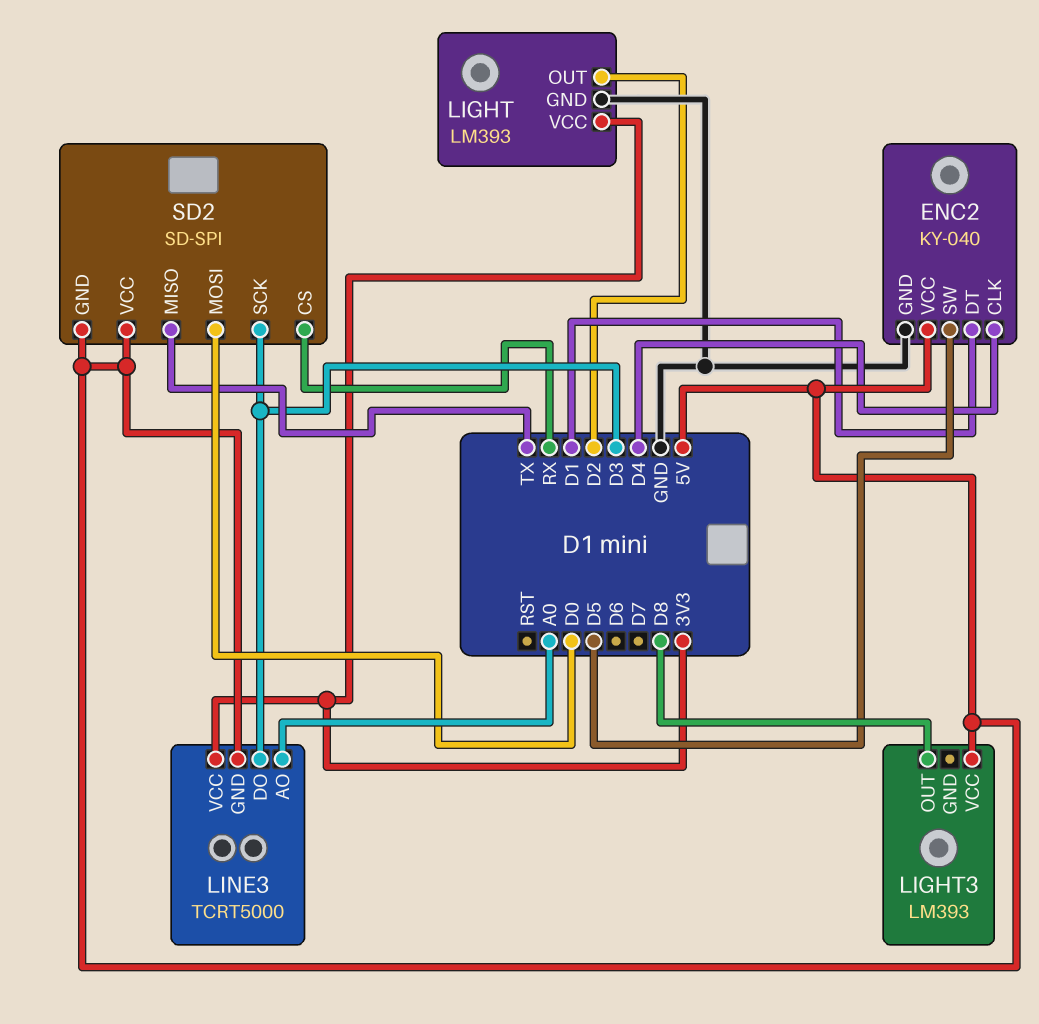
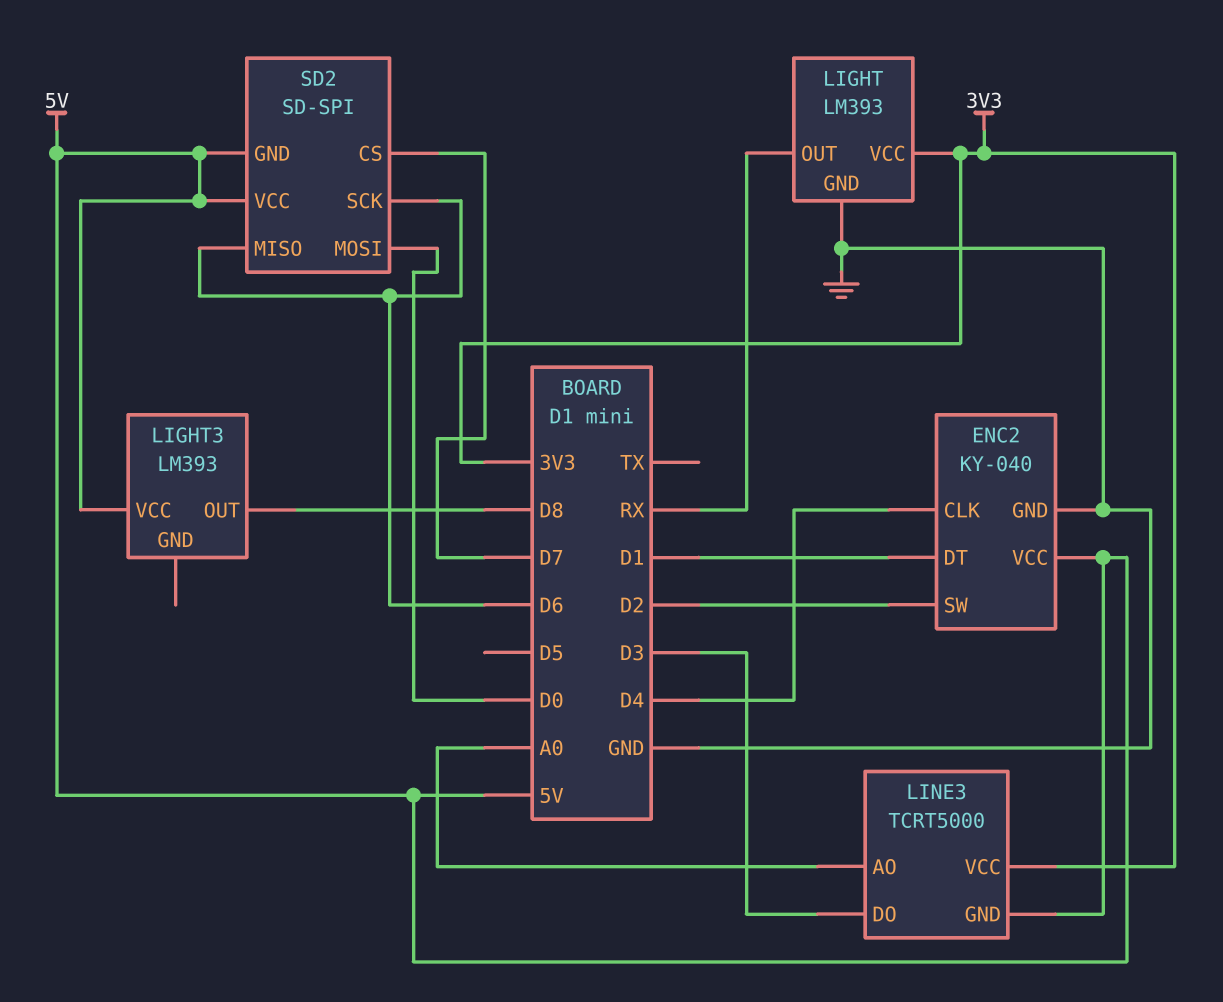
ENC2 pin SW: D5 -> D2
LIGHT pin OUT: D2 -> RX
SD2 pin CS: RX -> D7
SD2 pin MISO: TX -> D6
SD2 pin SCK: D3 -> D6

